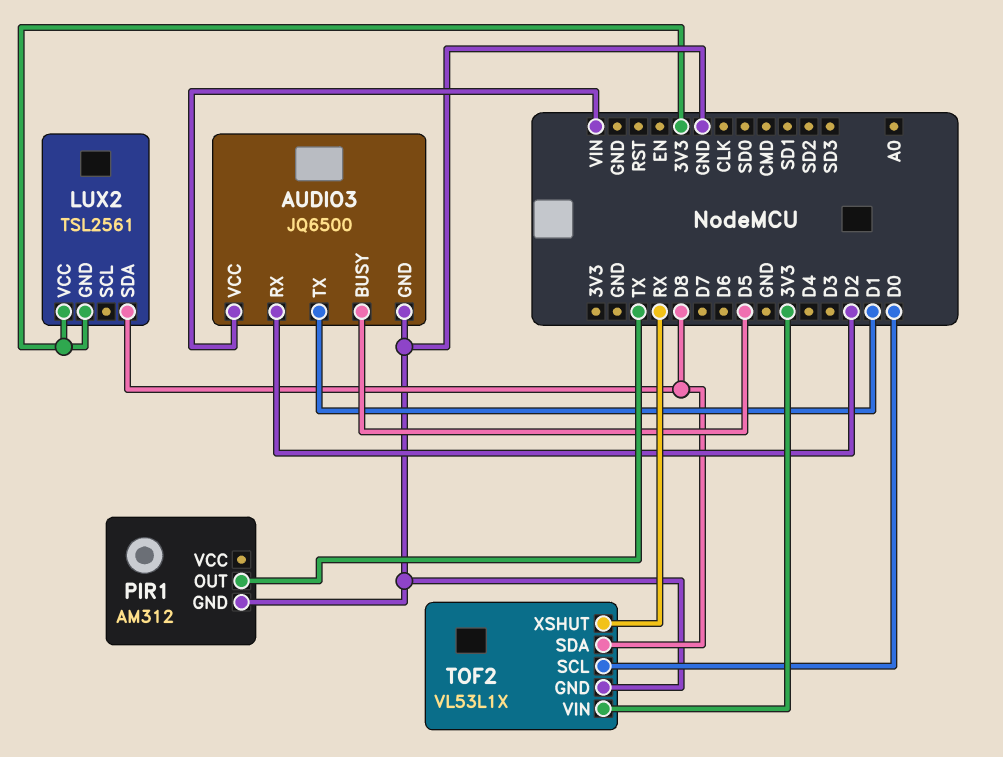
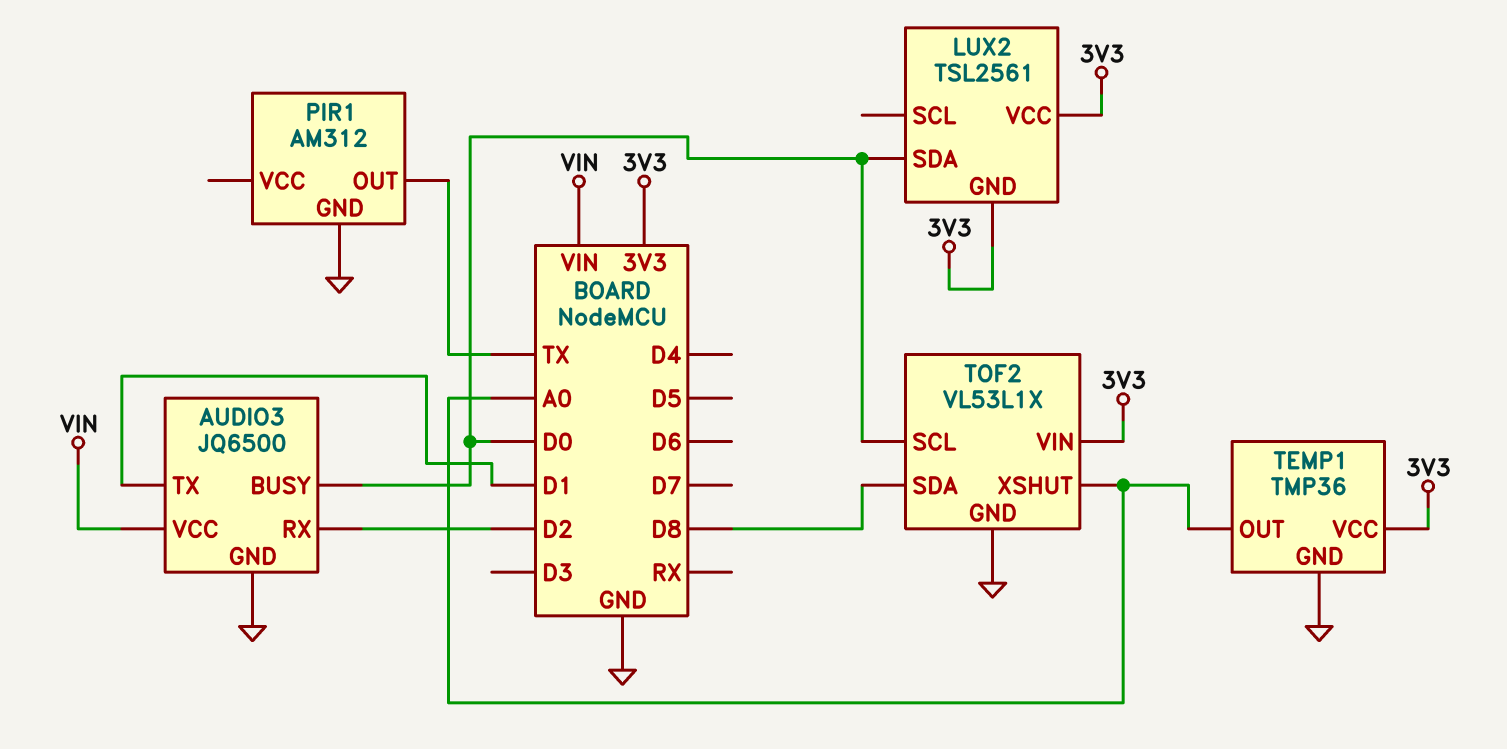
AUDIO3 pin BUSY: D5 -> D0
LUX2 pin SDA: D8 -> D0
TEMP1: none -> TMP36
TEMP1 pin GND: none -> GND
TEMP1 pin OUT: none -> A0
TEMP1 pin VCC: none -> 3V3
TOF2 pin XSHUT: RX -> A0

